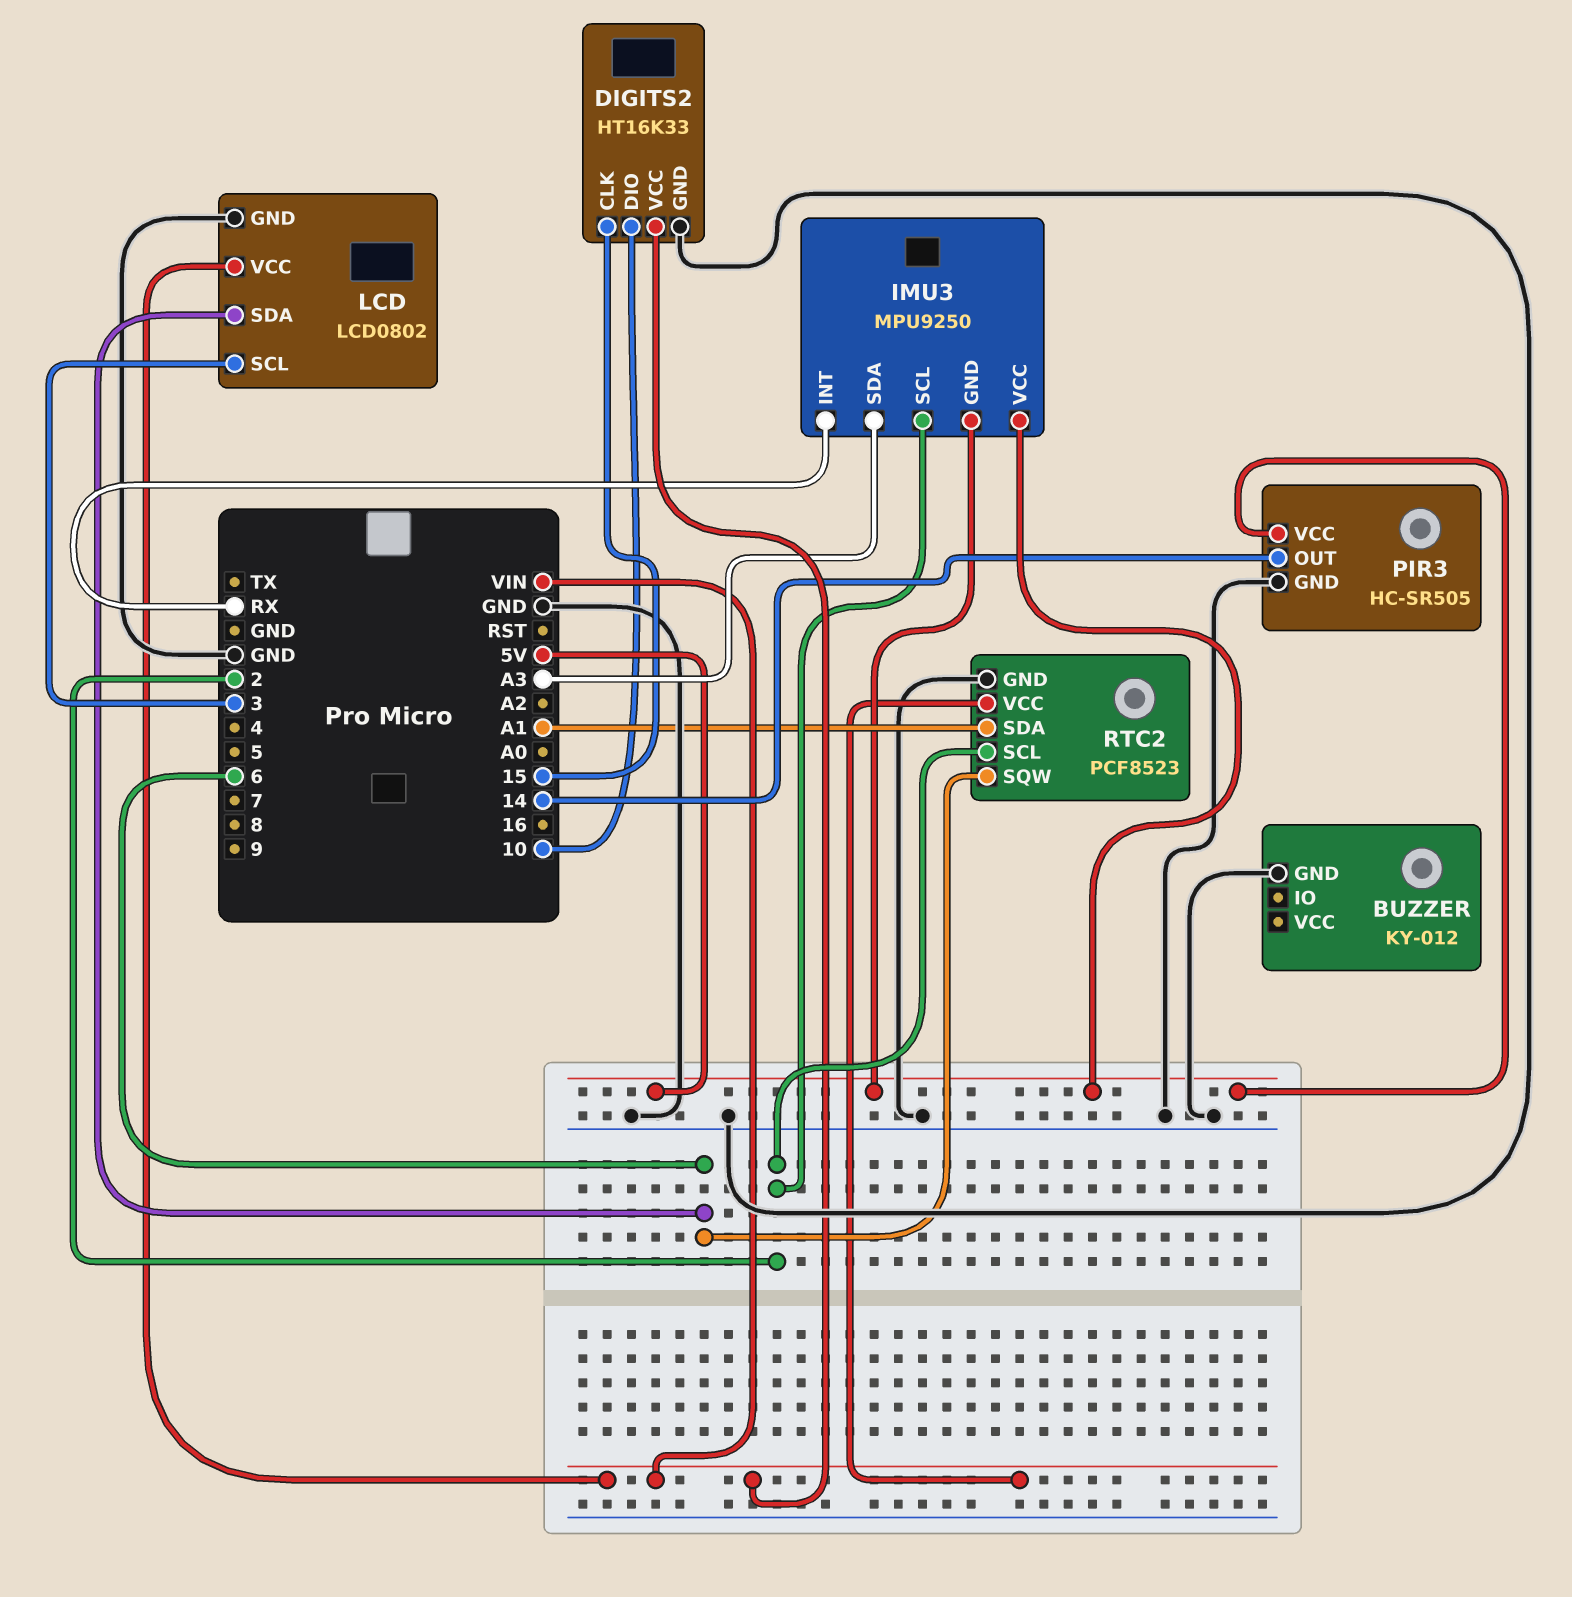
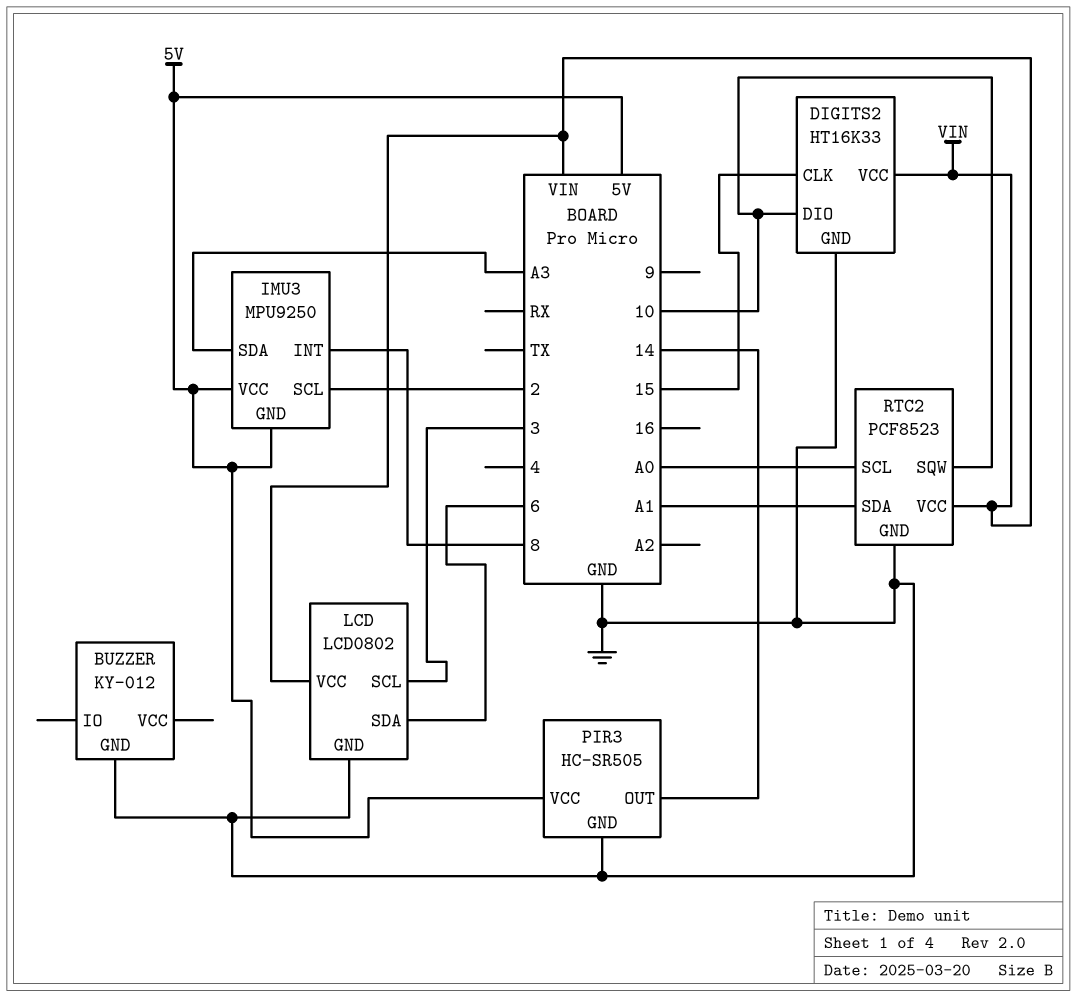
IMU3 pin INT: RX -> 8
RTC2 pin SCL: 2 -> A0
RTC2 pin SQW: 6 -> 10

